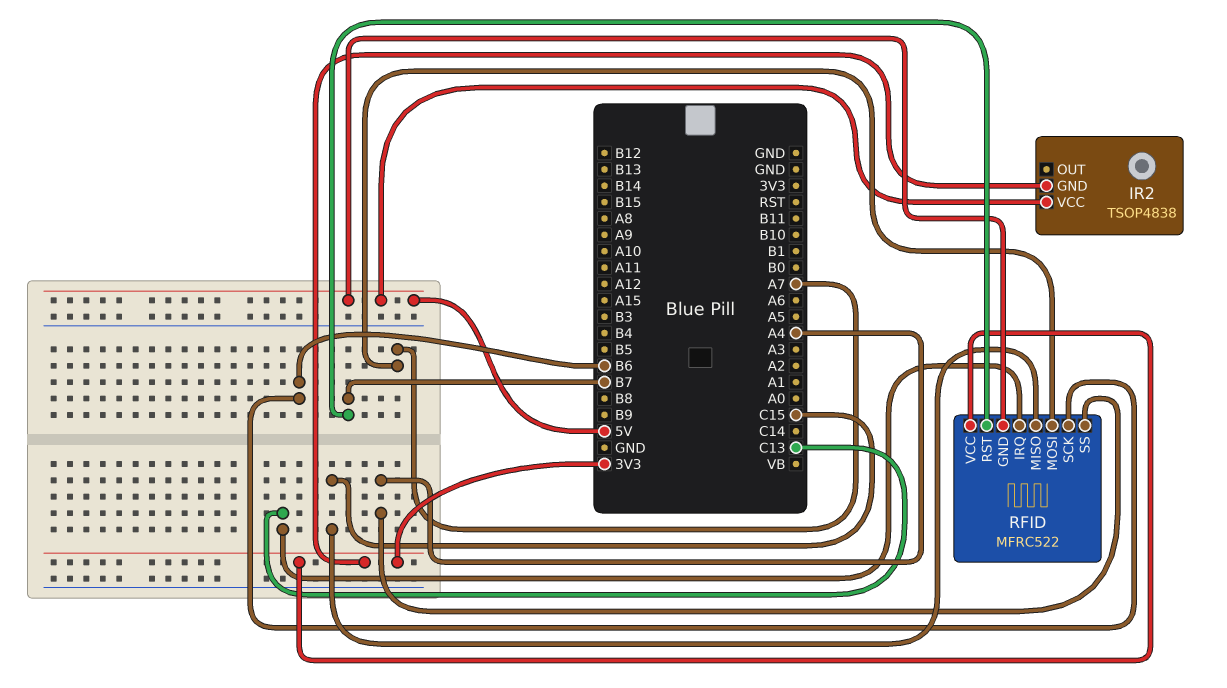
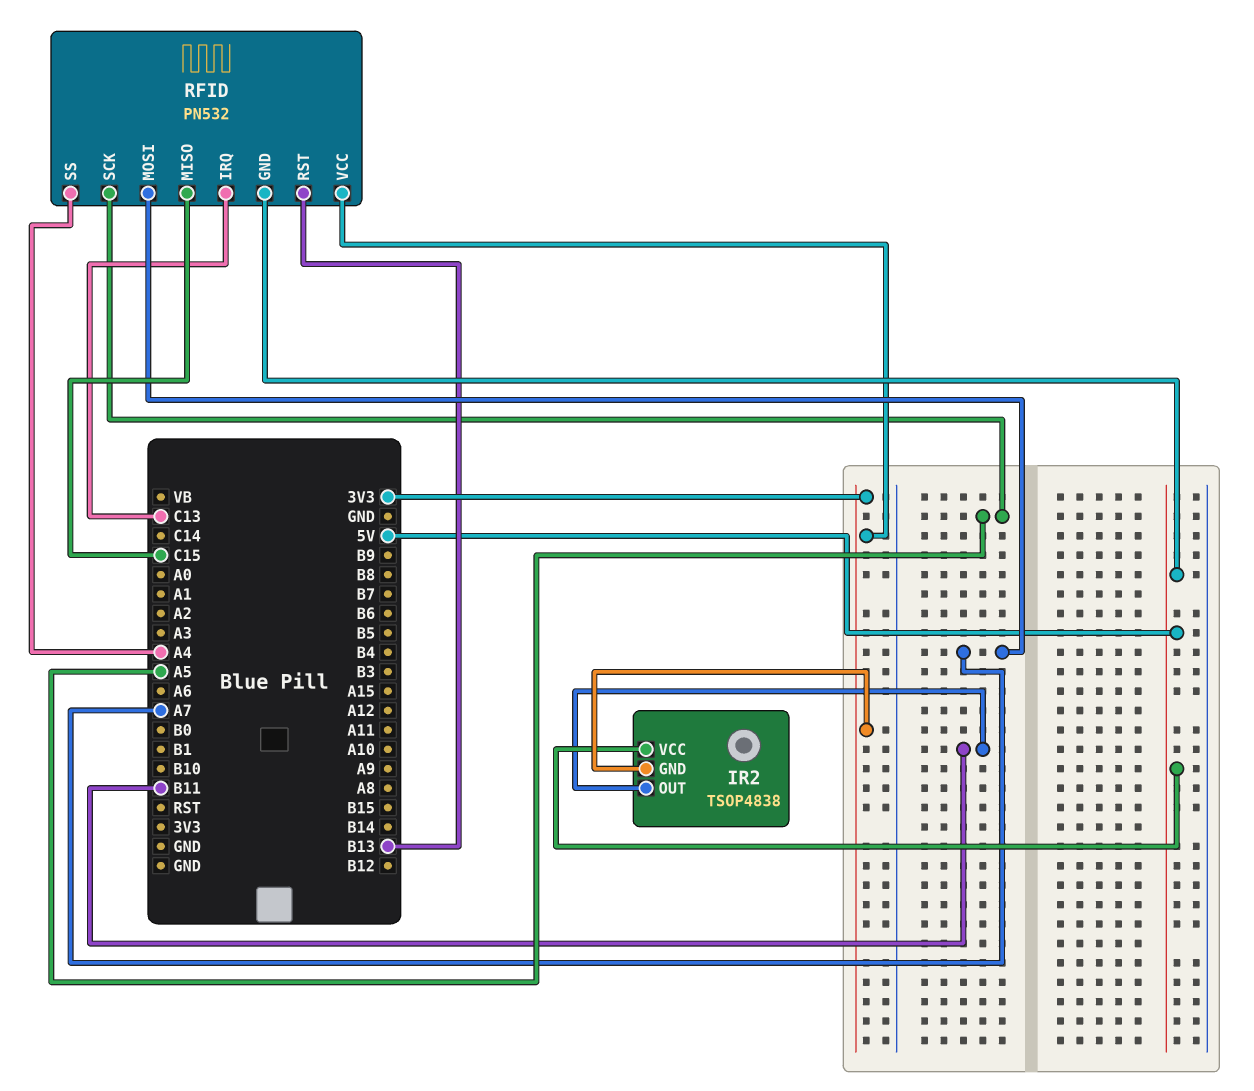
IR2 pin OUT: none -> B11
RFID: MFRC522 -> PN532
RFID pin RST: B7 -> B13
RFID pin SCK: B6 -> A5

